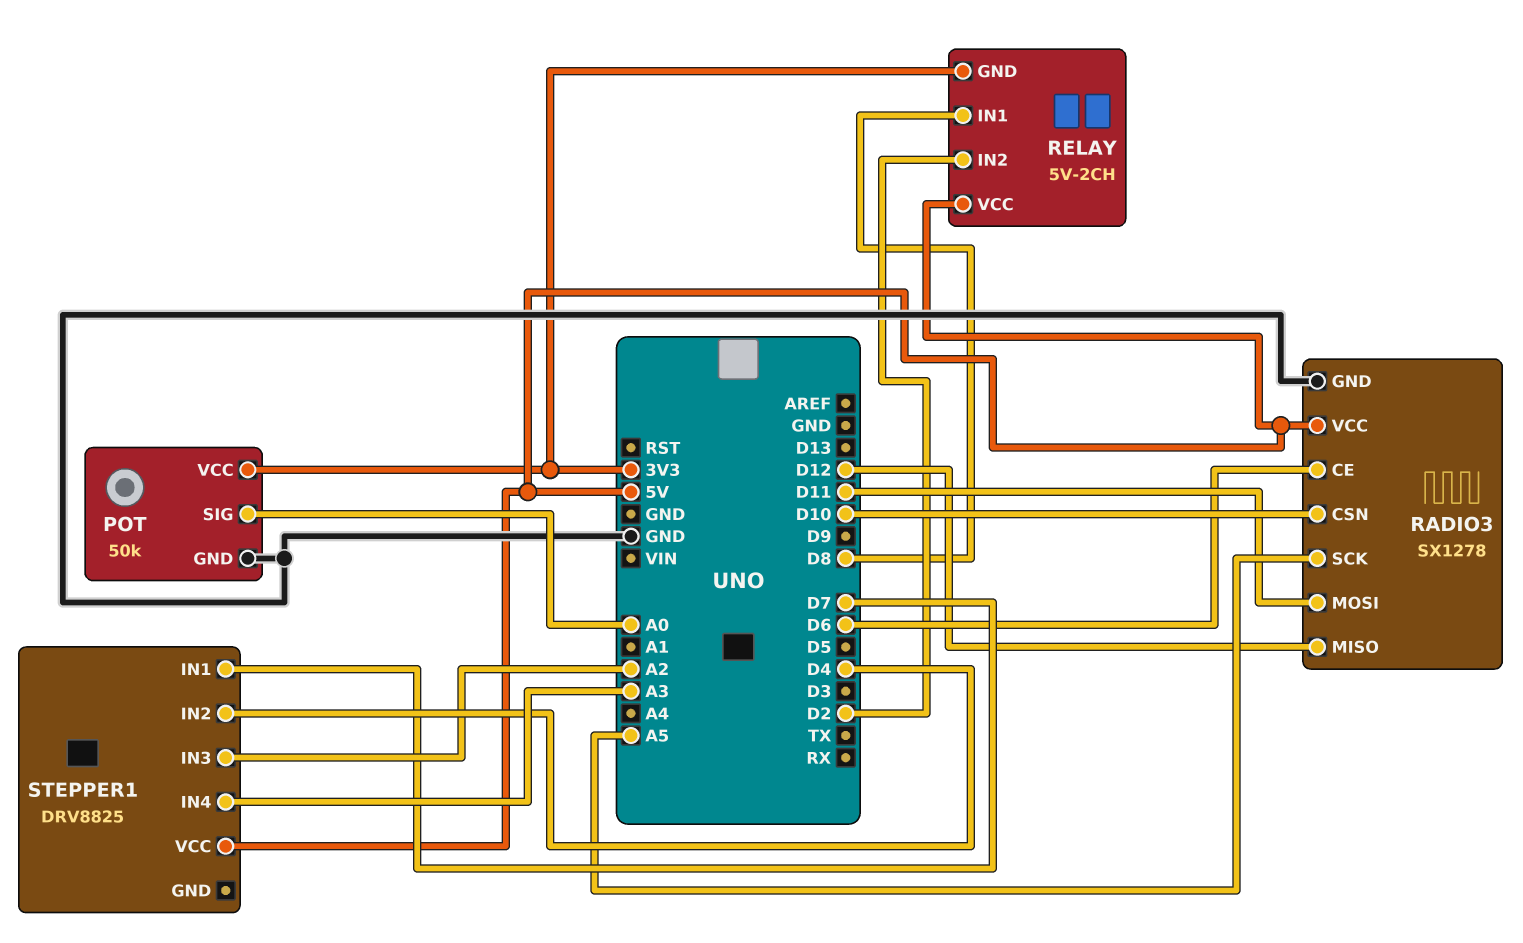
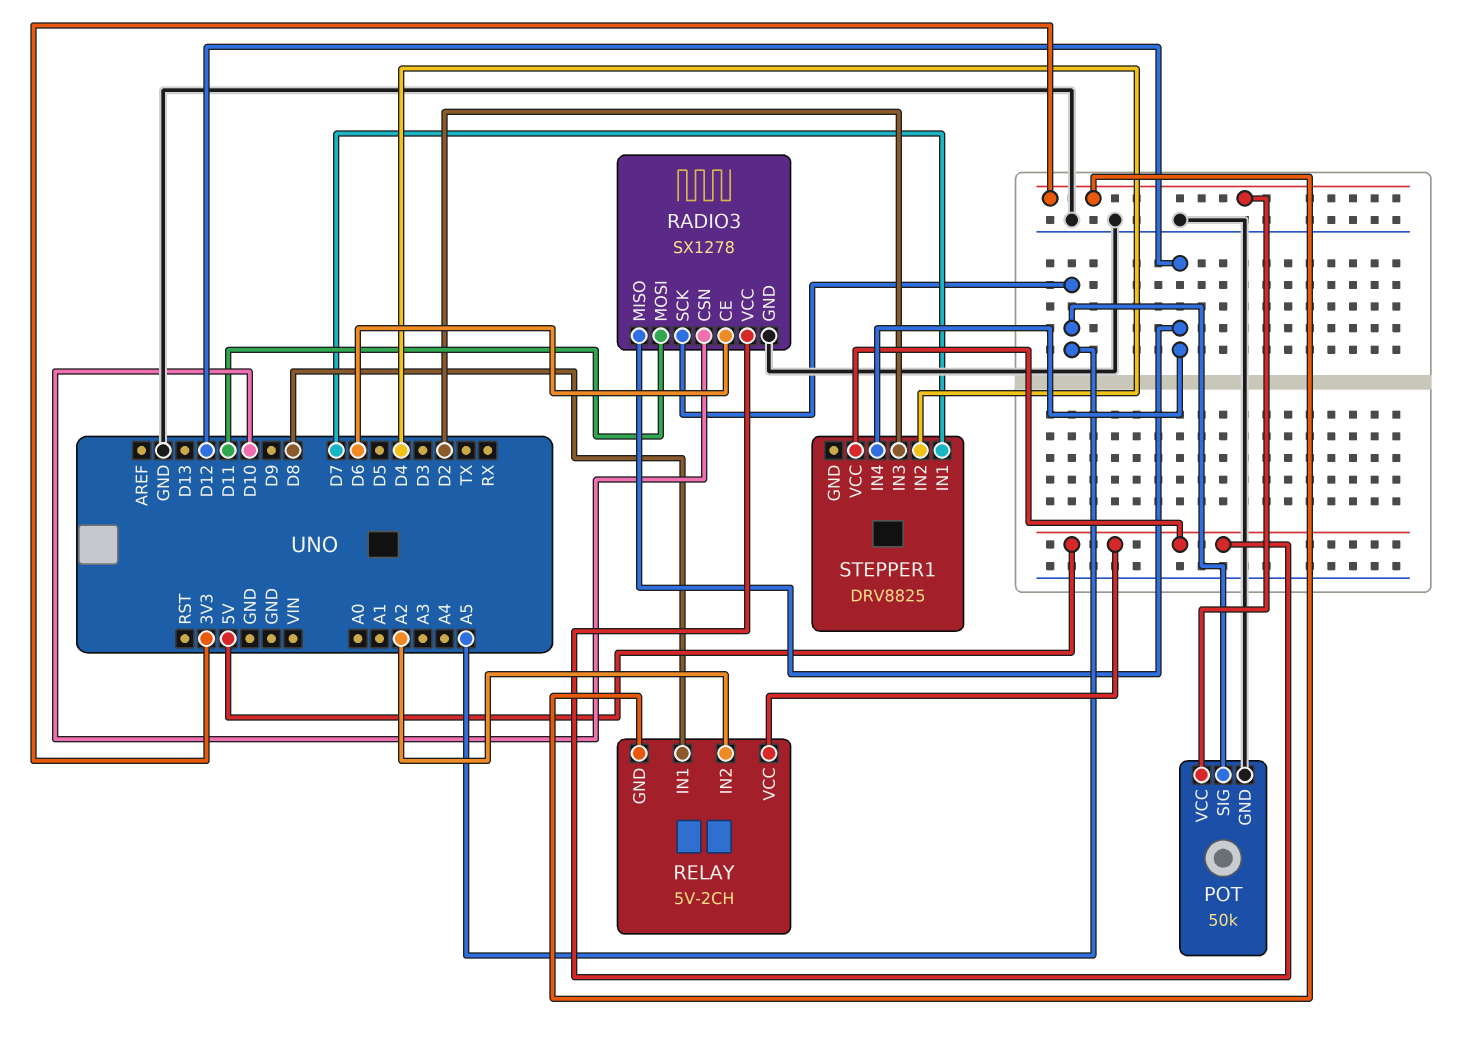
POT pin SIG: A0 -> A5
RELAY pin IN2: D2 -> A2
STEPPER1 pin IN3: A2 -> D2
STEPPER1 pin IN4: A3 -> D12

